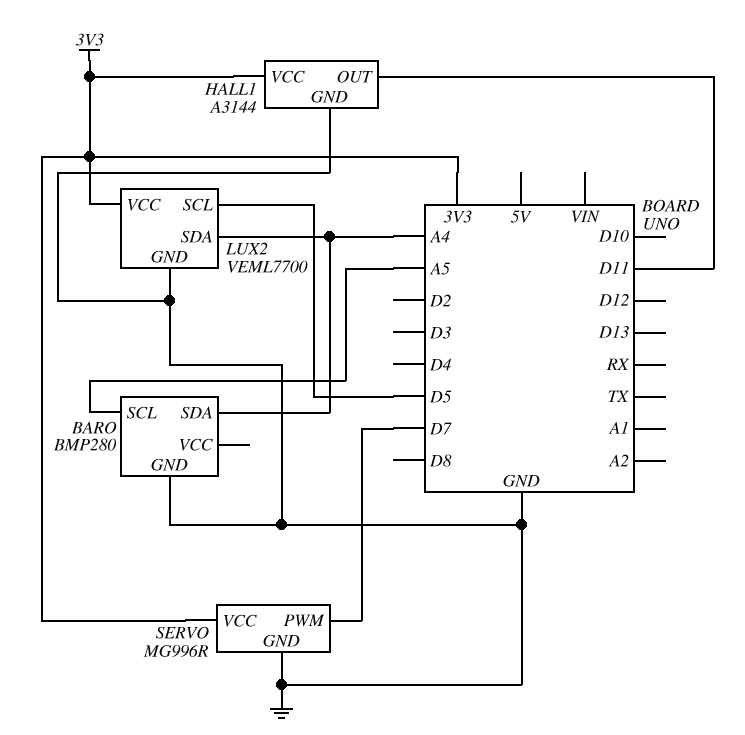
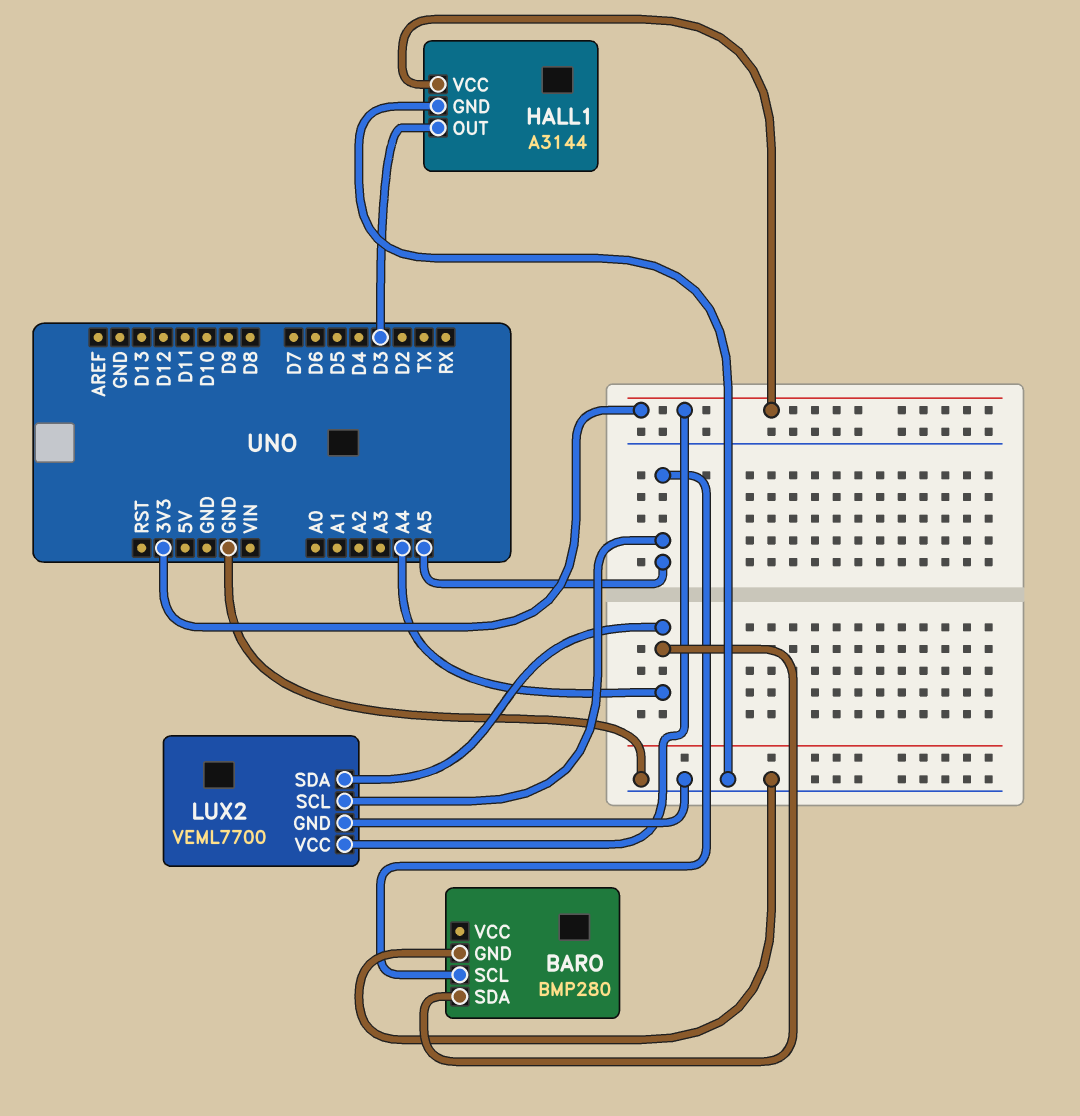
HALL1 pin OUT: D11 -> D3
LUX2 pin SCL: D5 -> A5
SERVO: MG996R -> none
SERVO pin GND: GND -> none
SERVO pin PWM: D7 -> none
SERVO pin VCC: 3V3 -> none

